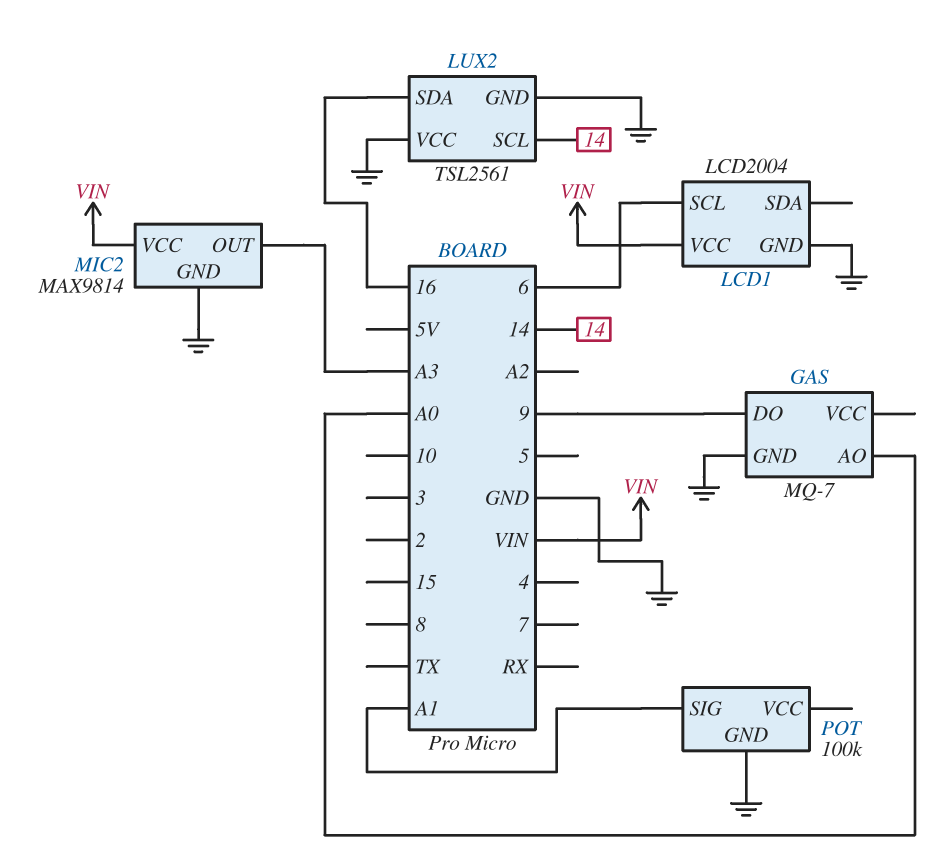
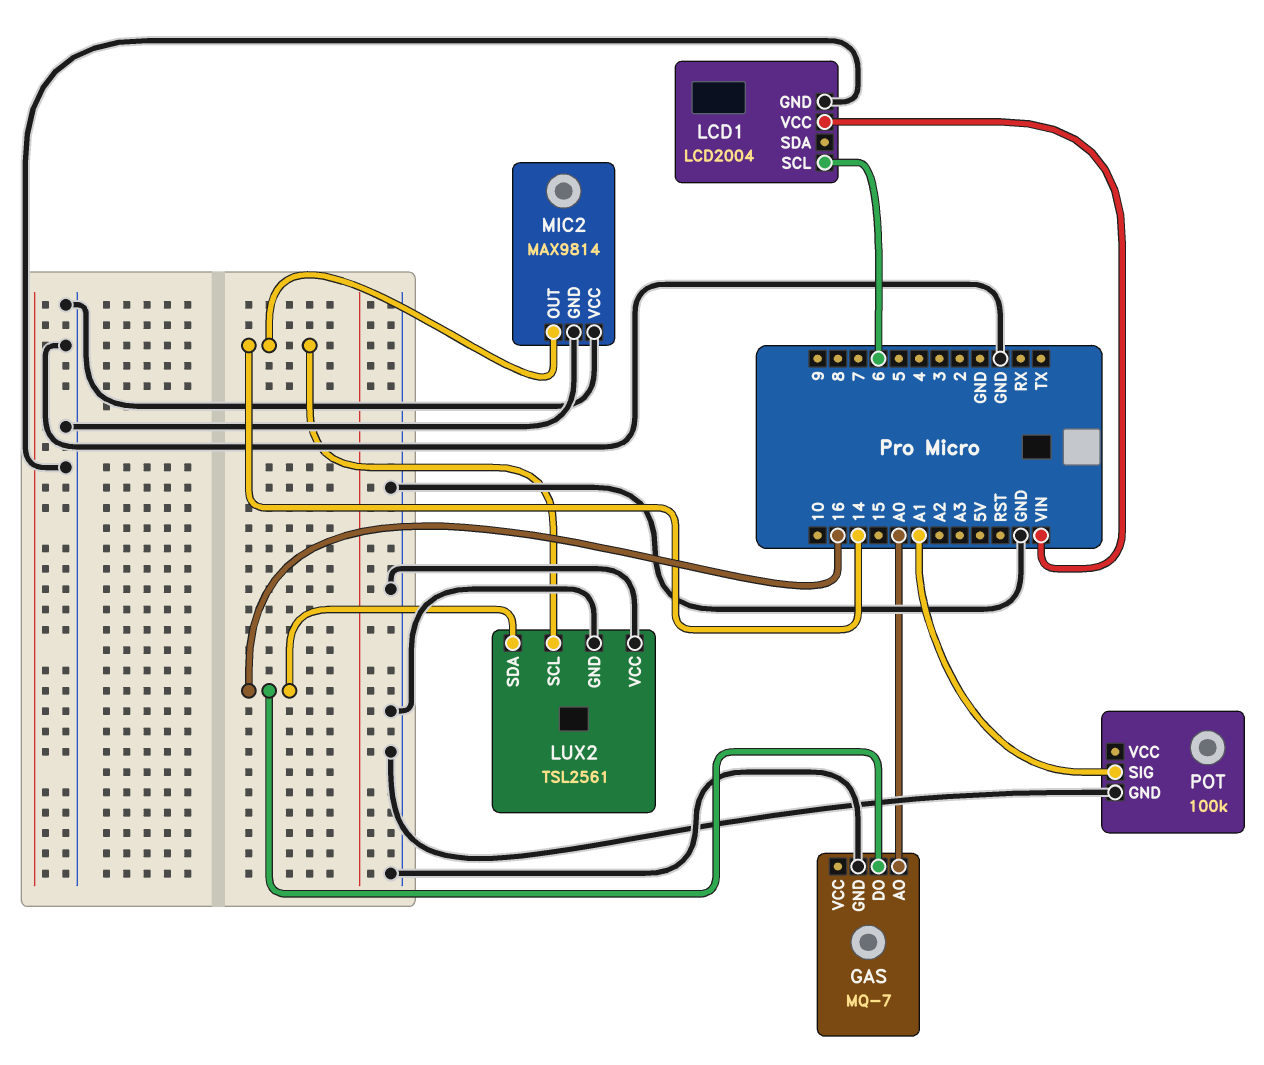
GAS pin DO: 9 -> 16
MIC2 pin OUT: A3 -> 14
MIC2 pin VCC: VIN -> GND

